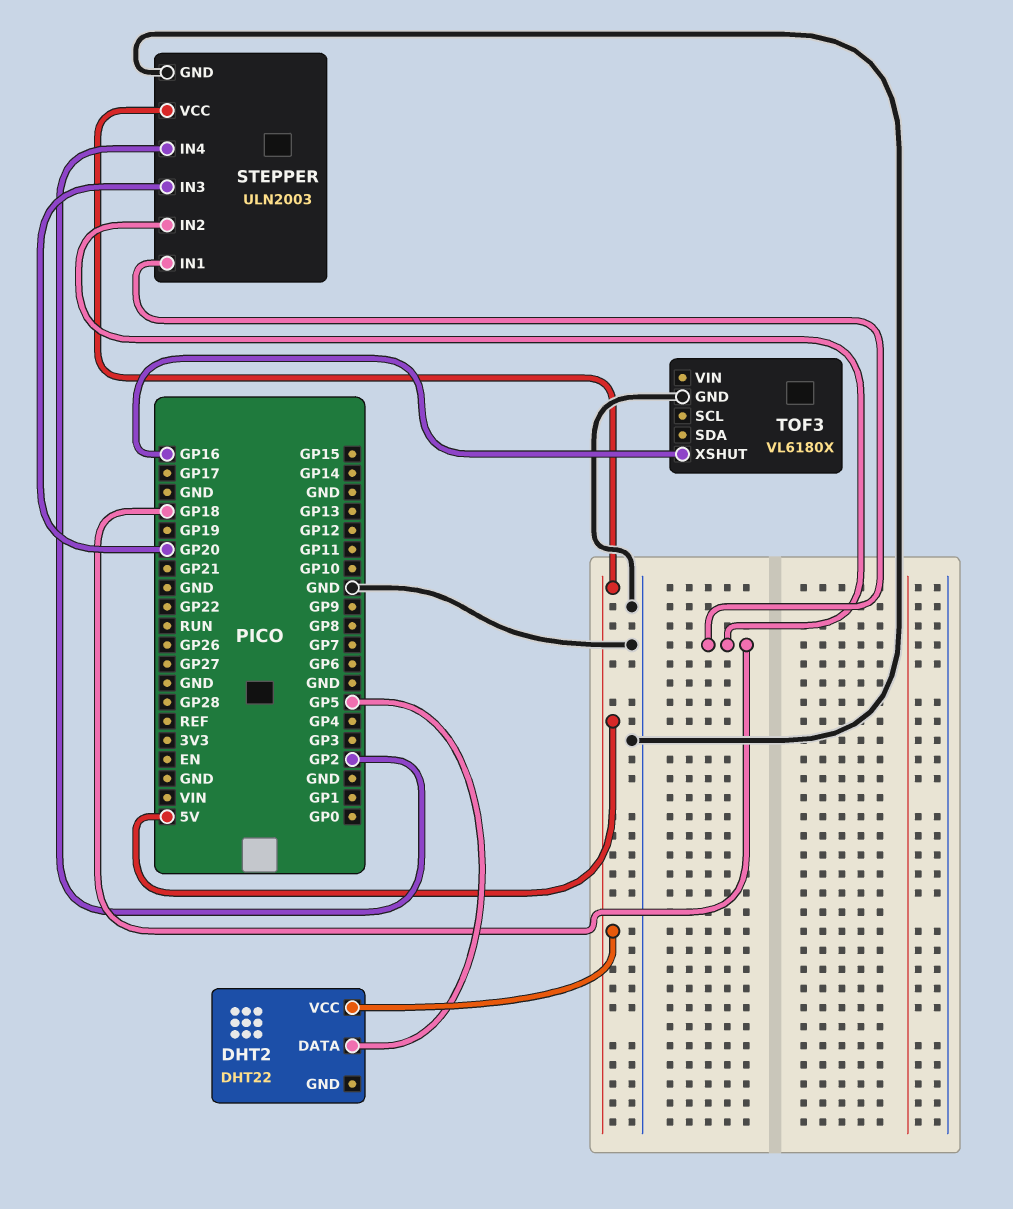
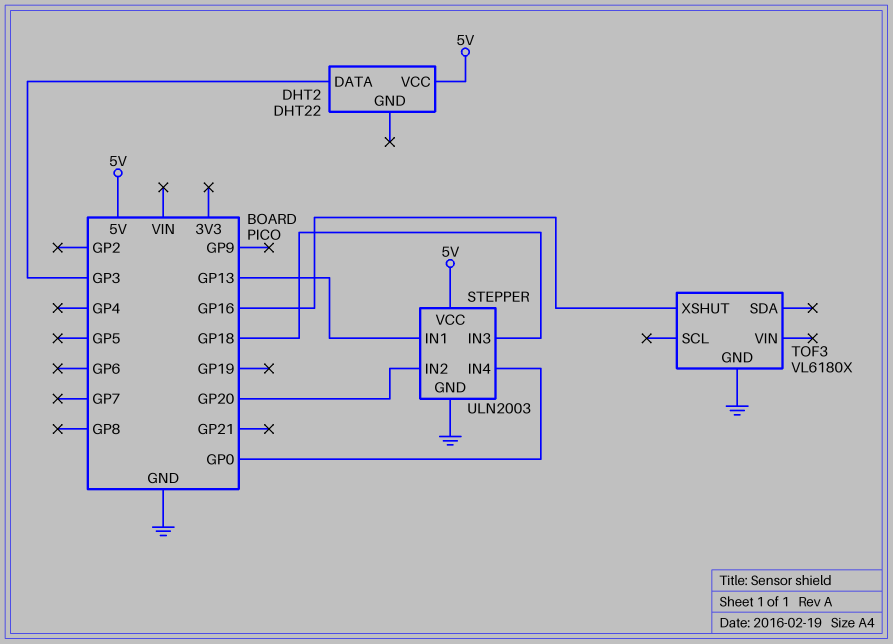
DHT2 pin DATA: GP5 -> GP3
STEPPER pin IN1: GP18 -> GP13
STEPPER pin IN2: GP18 -> GP20
STEPPER pin IN3: GP20 -> GP18
STEPPER pin IN4: GP2 -> GP0

